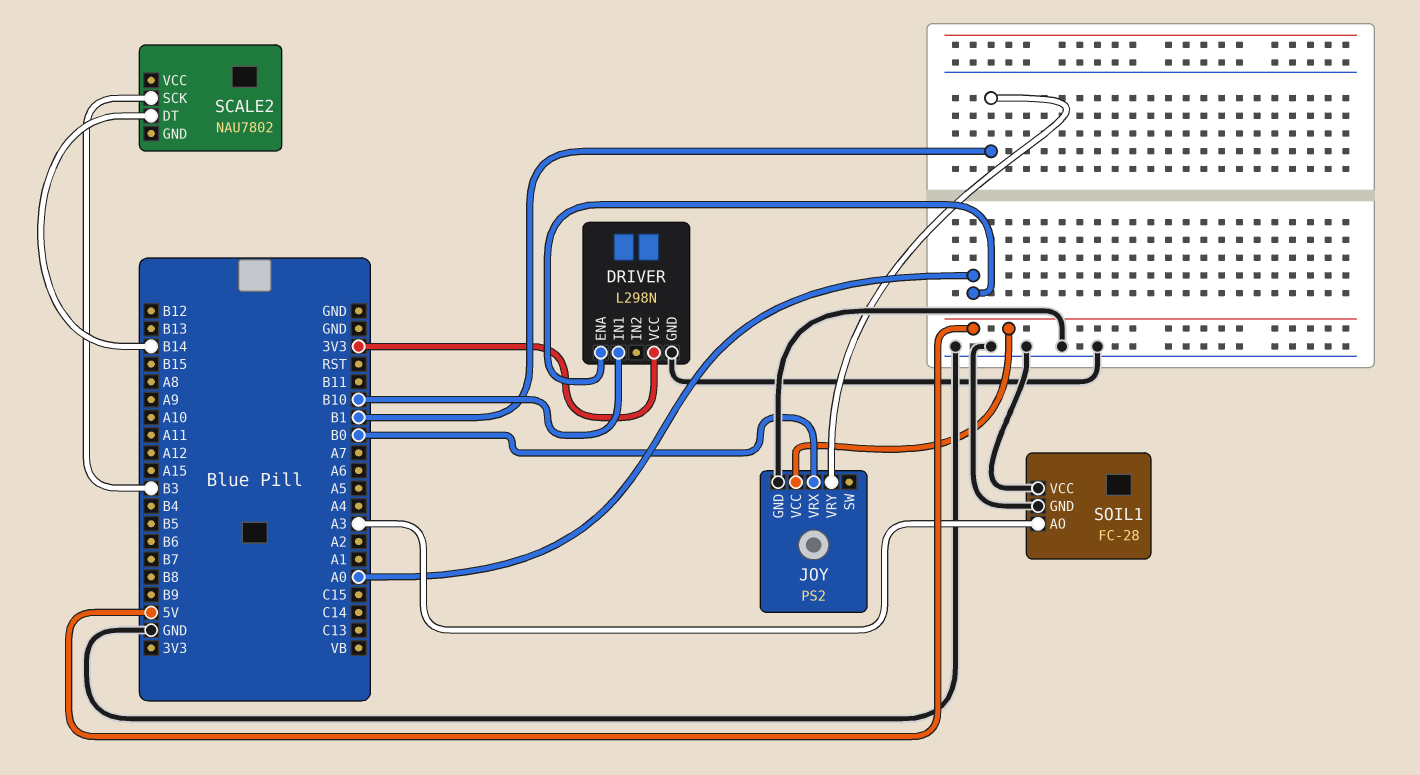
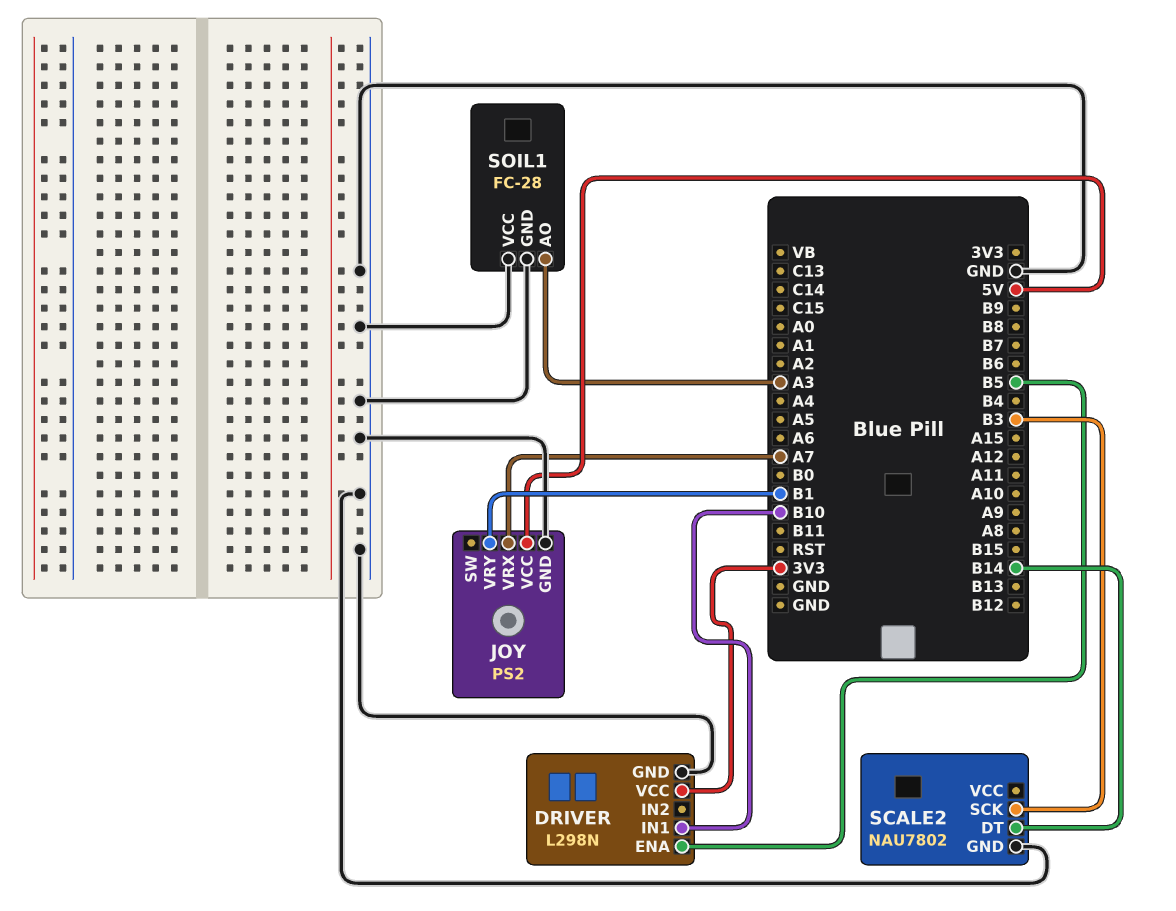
DRIVER pin ENA: A0 -> B5
JOY pin VRX: B0 -> A7
SCALE2 pin GND: none -> GND

